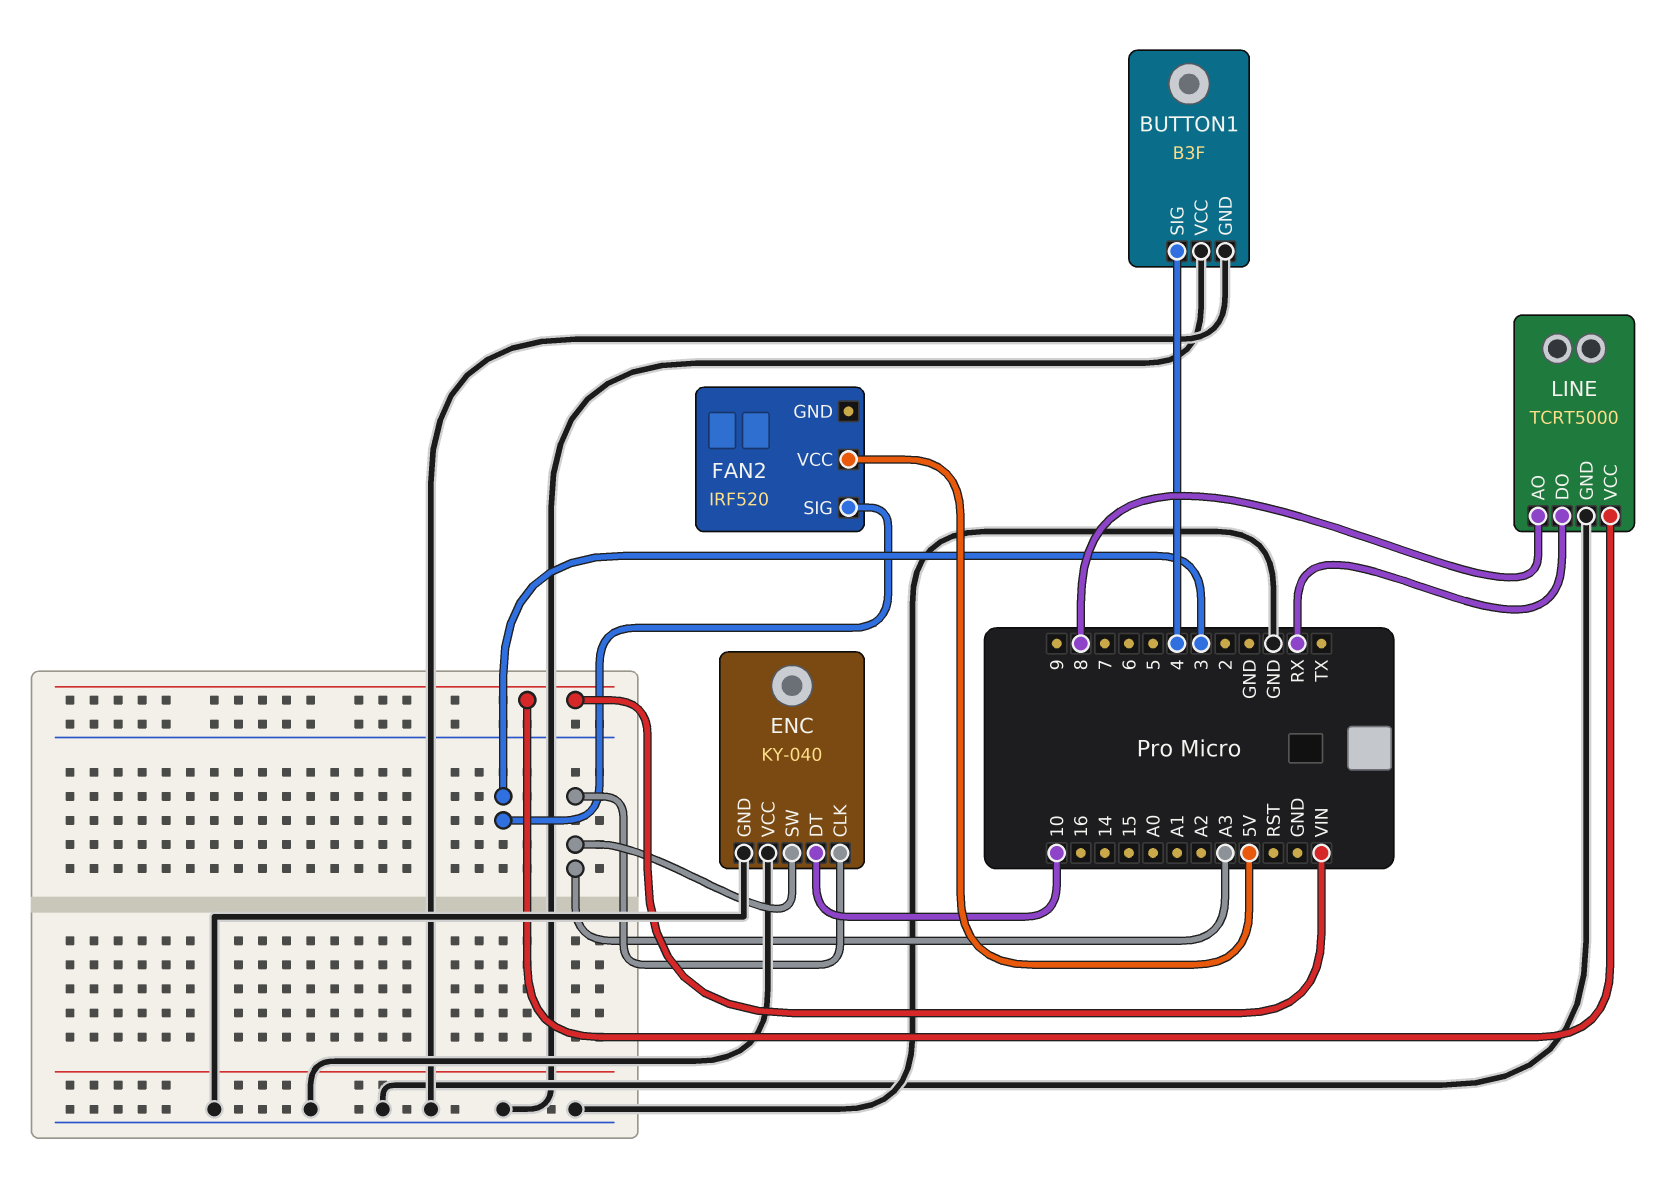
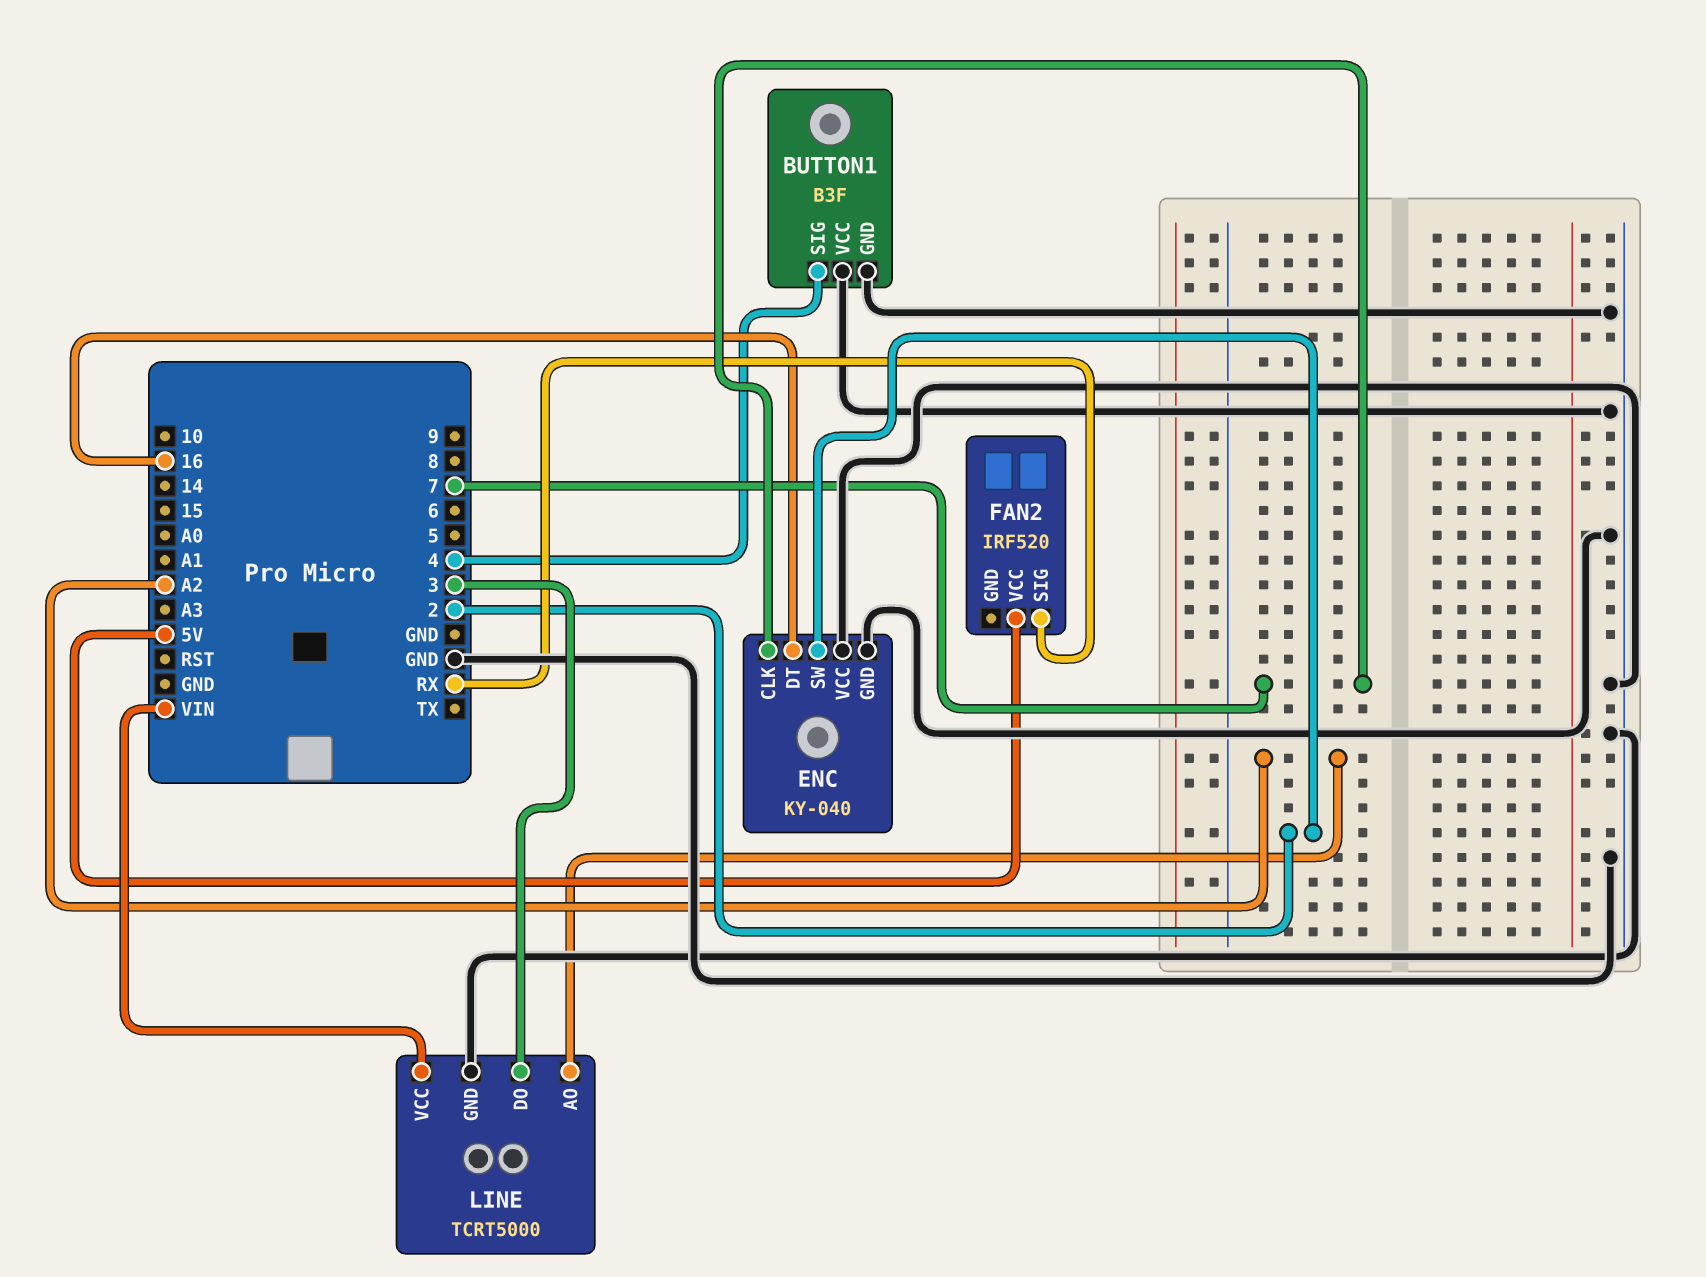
ENC pin CLK: A3 -> 7
ENC pin DT: 10 -> 16
ENC pin SW: A3 -> 2
FAN2 pin SIG: 3 -> RX
LINE pin AO: 8 -> A2
LINE pin DO: RX -> 3

